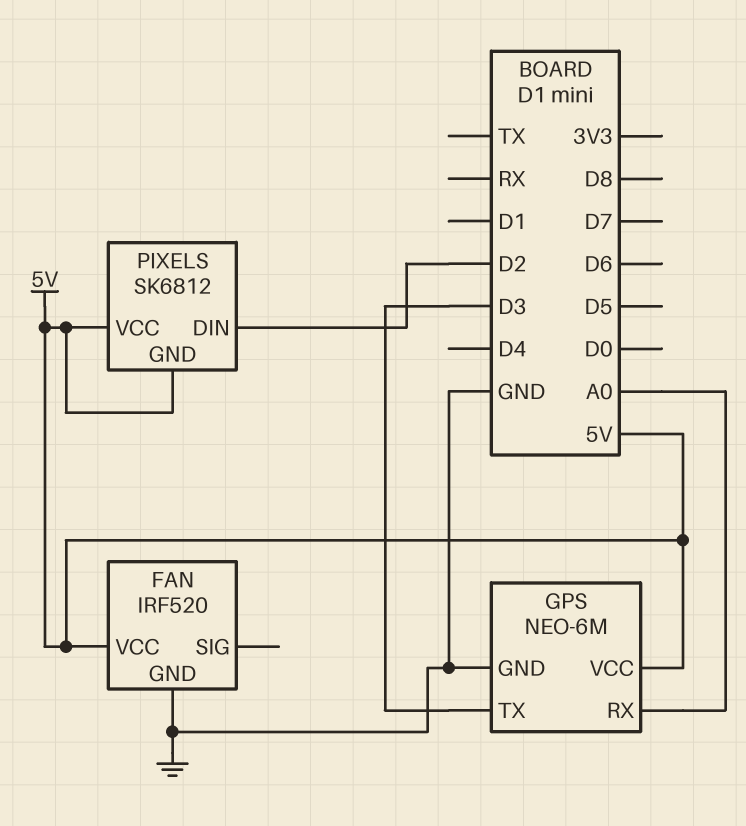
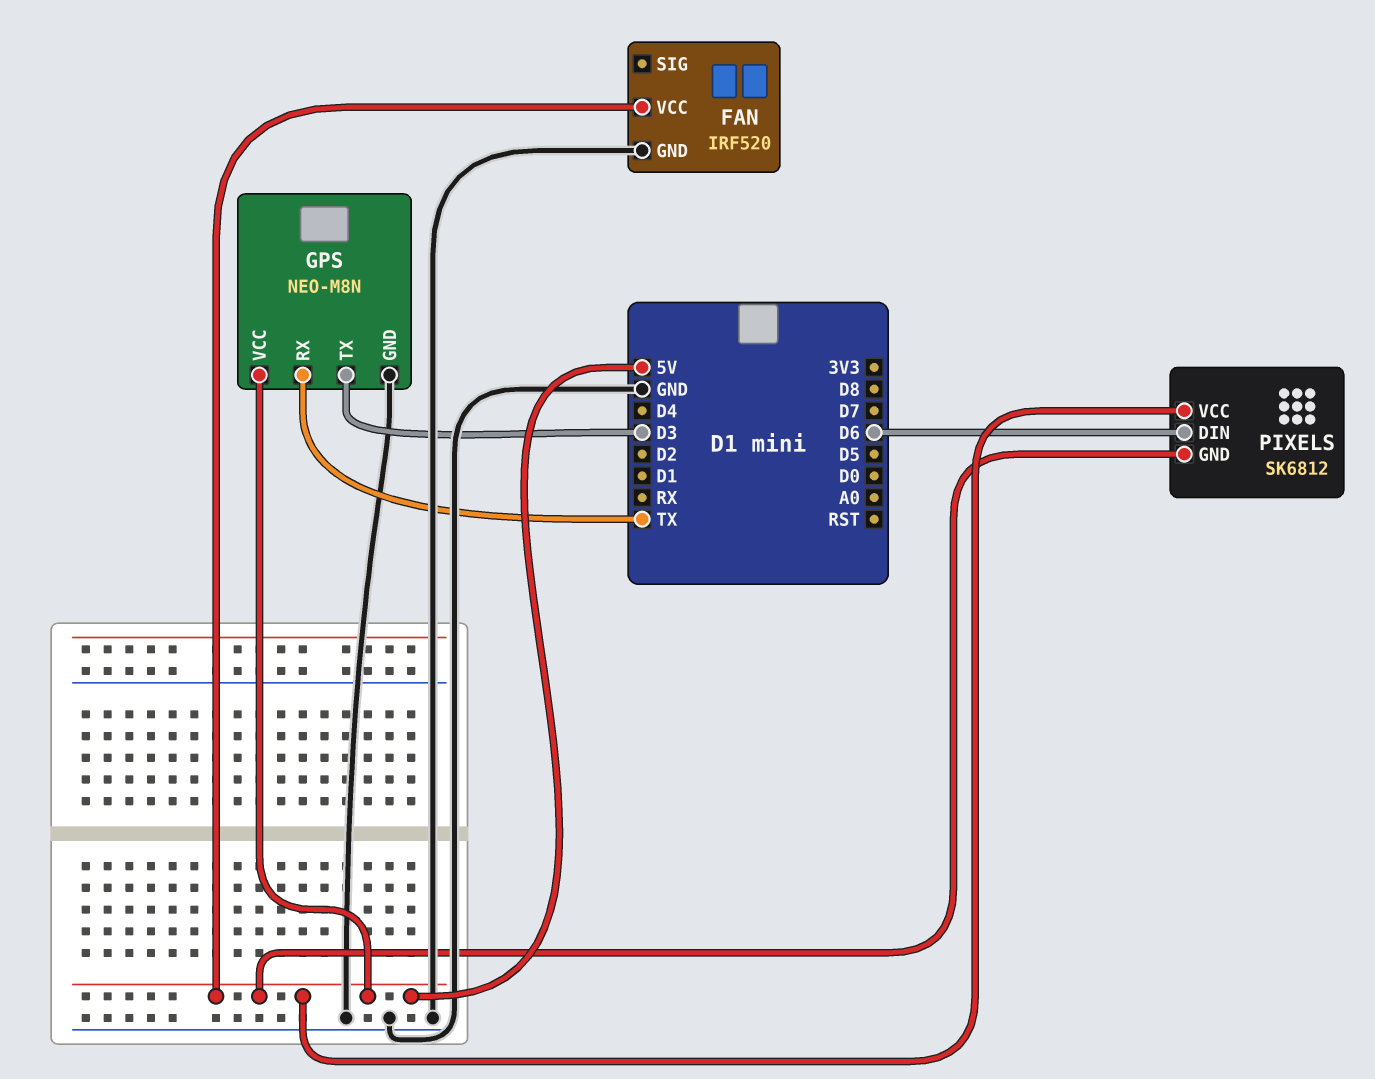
GPS: NEO-6M -> NEO-M8N
GPS pin RX: A0 -> TX
PIXELS pin DIN: D2 -> D6

